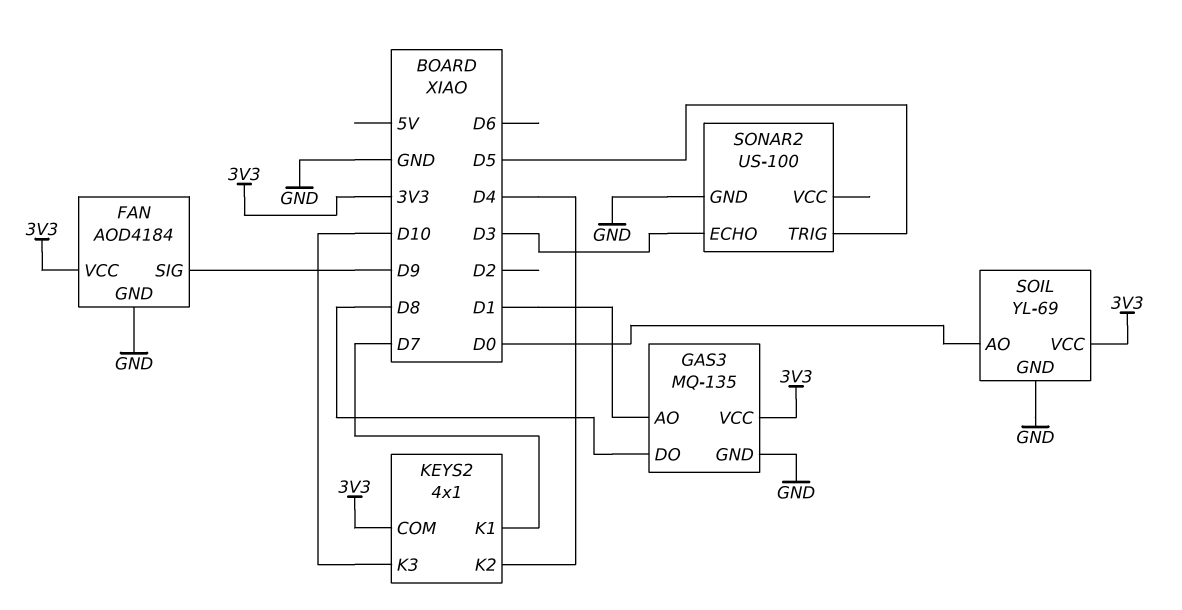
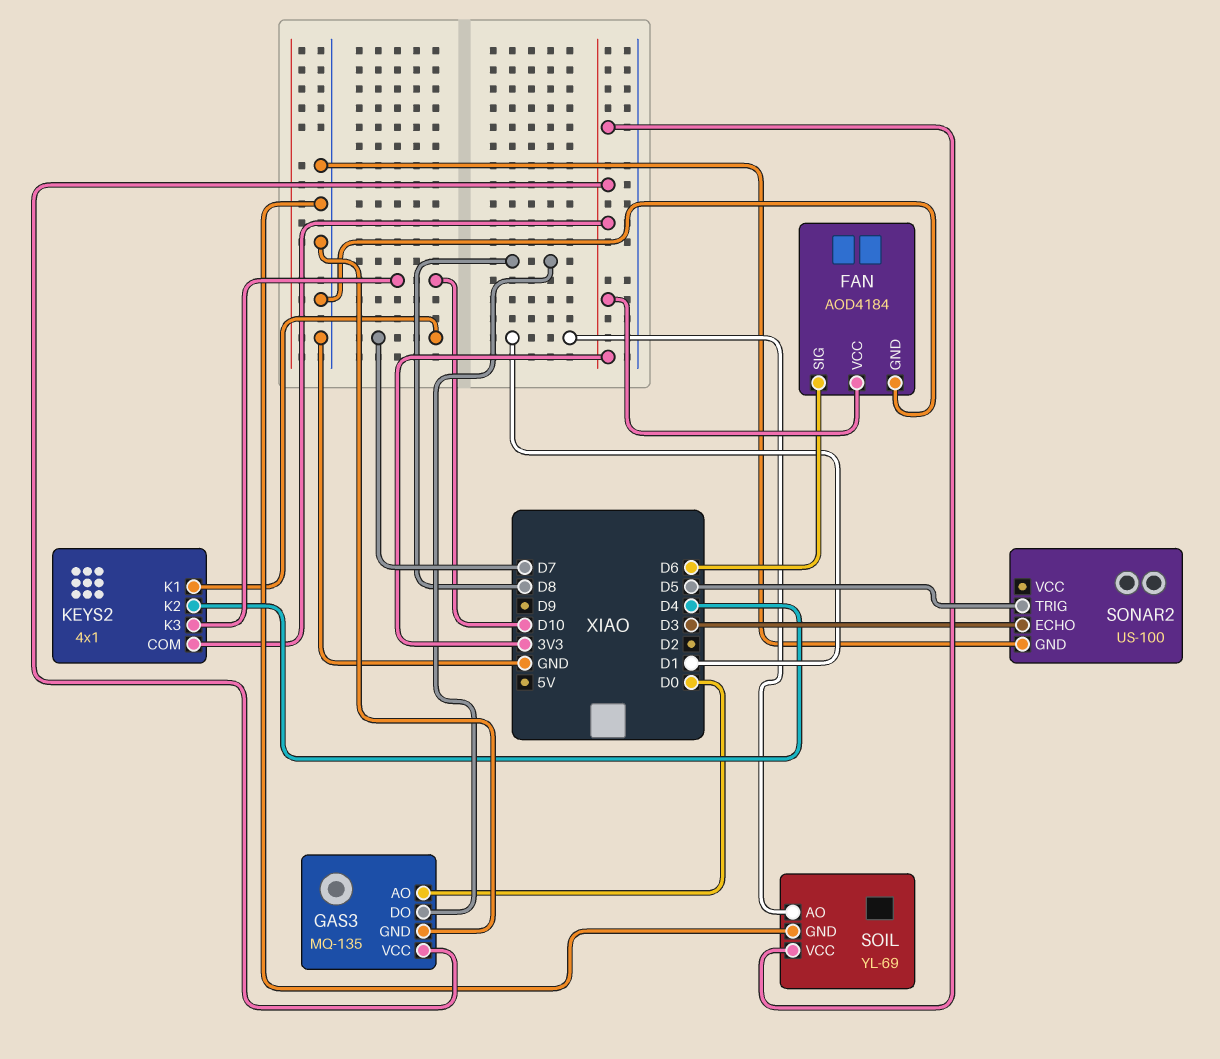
FAN pin SIG: D9 -> D6
GAS3 pin AO: D1 -> D0
SOIL pin AO: D0 -> D1

